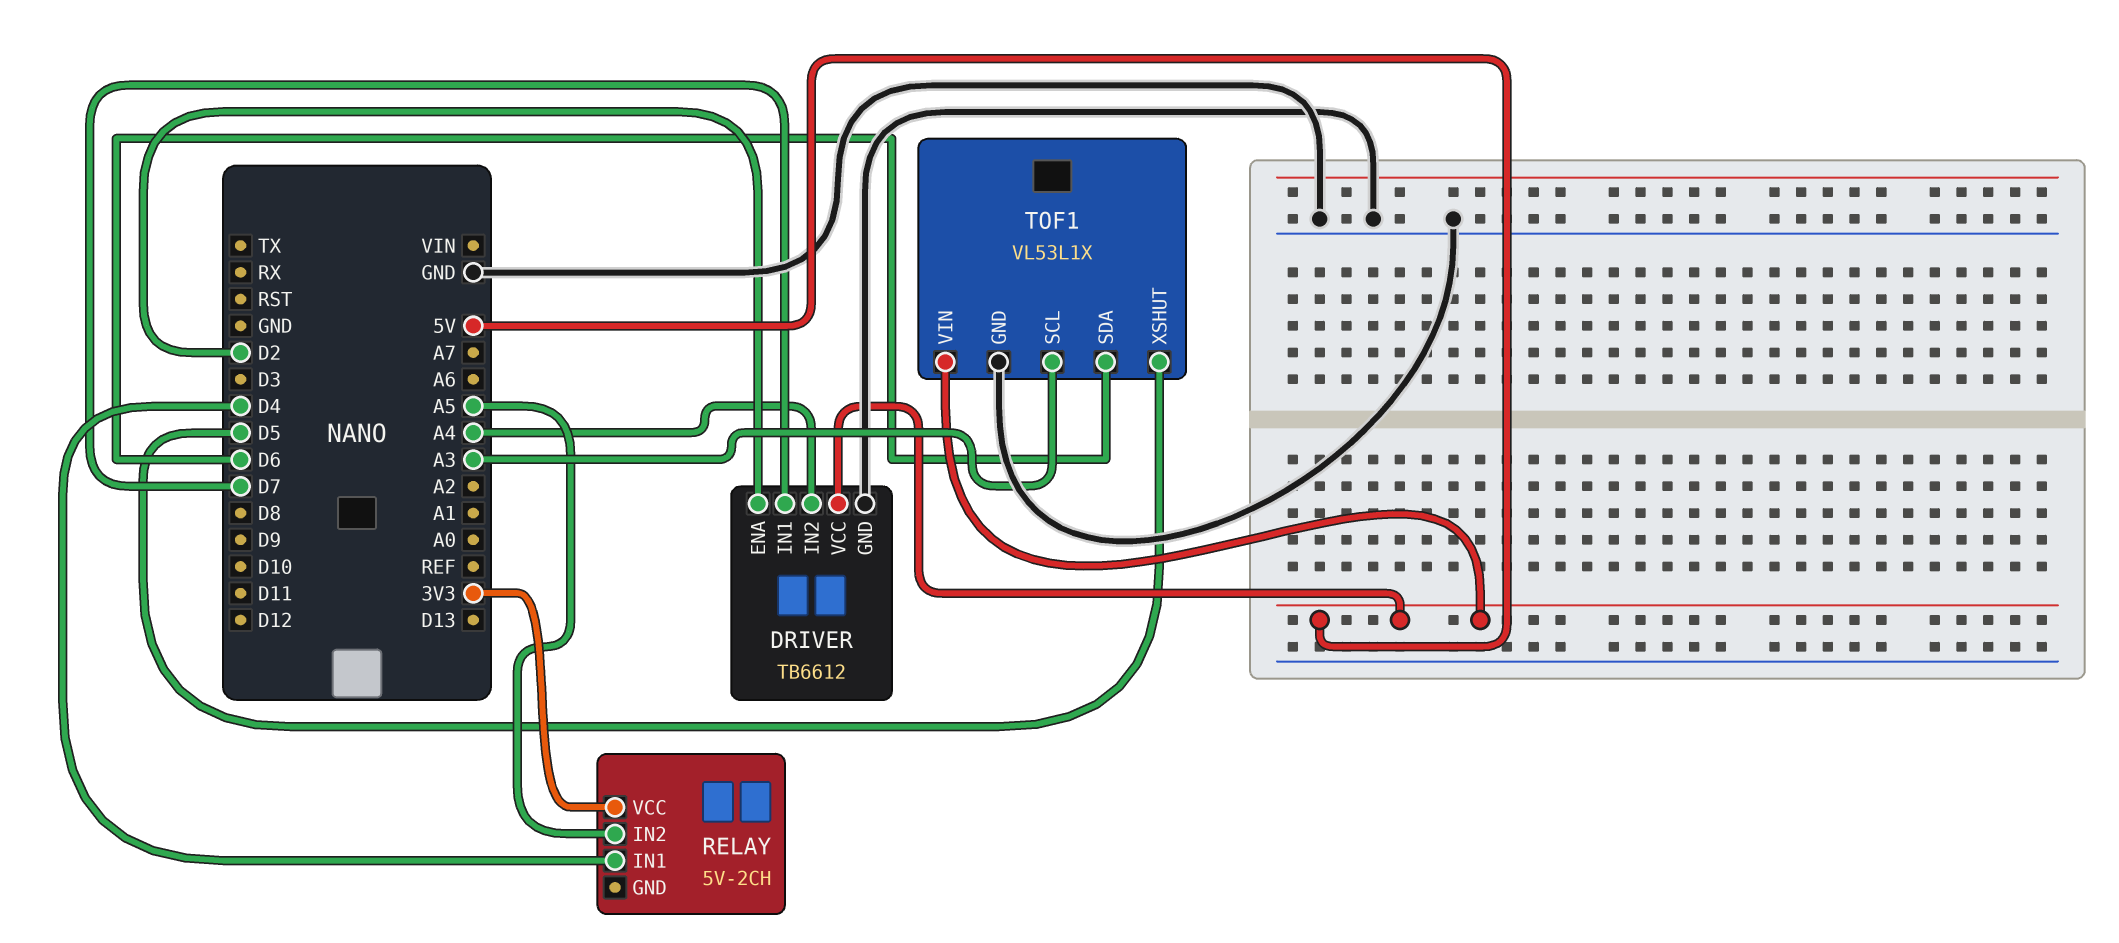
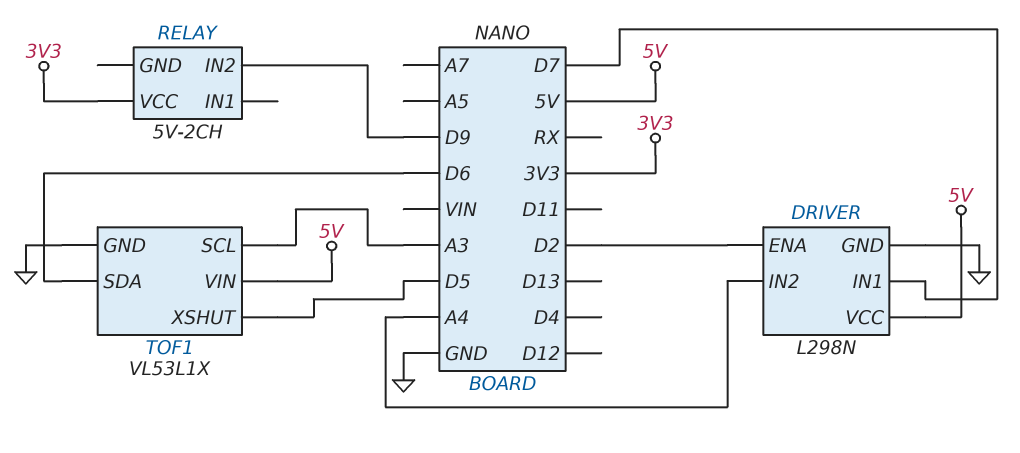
DRIVER: TB6612 -> L298N
RELAY pin IN1: D4 -> none
RELAY pin IN2: A5 -> D9

